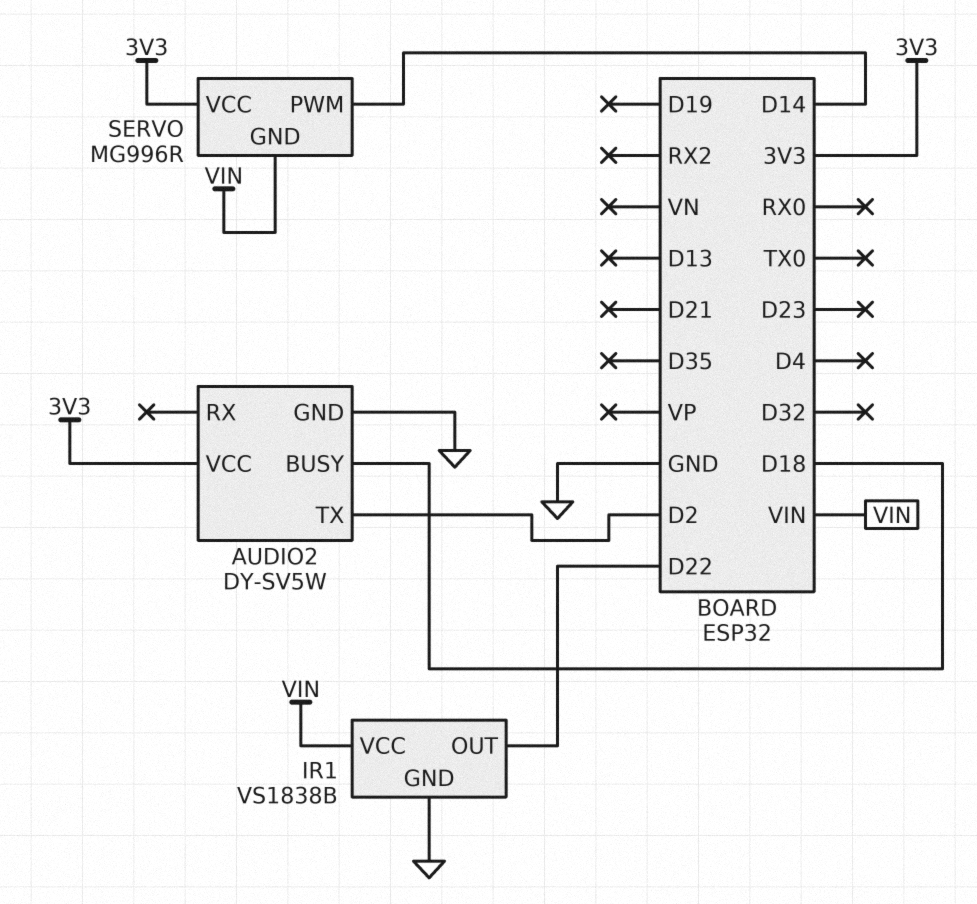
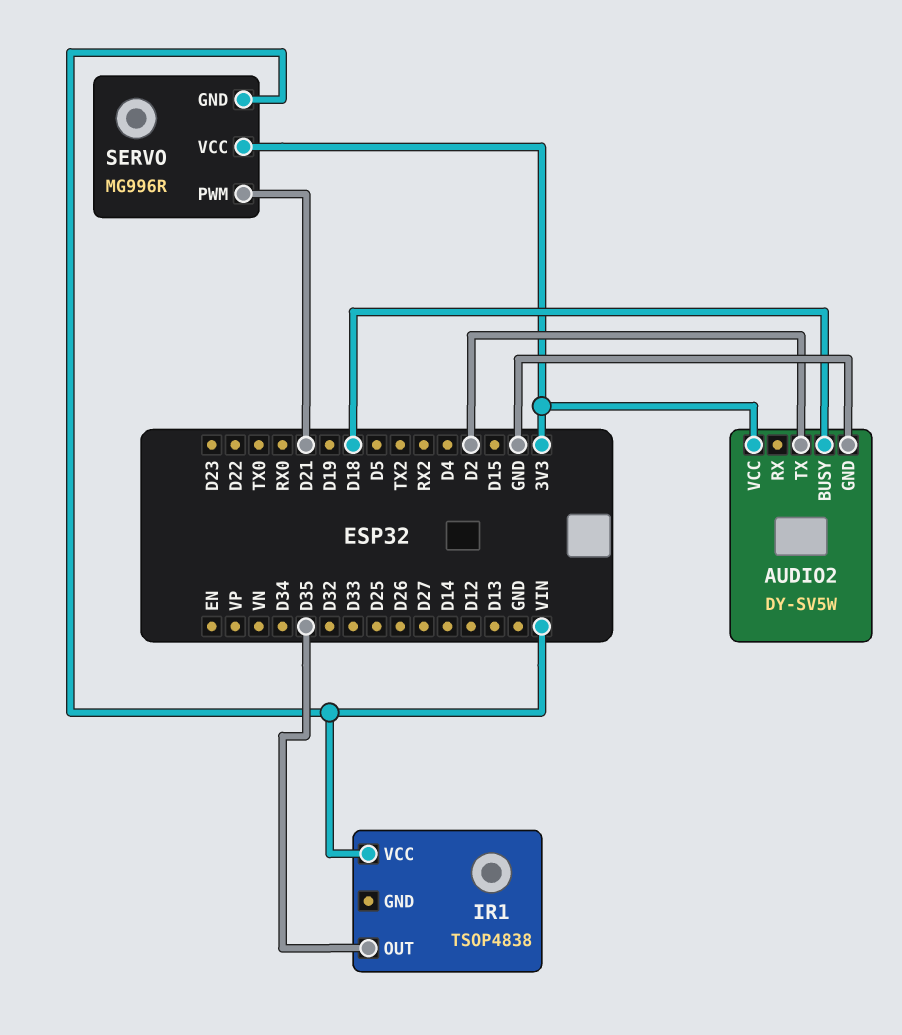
IR1: VS1838B -> TSOP4838
IR1 pin GND: GND -> none
IR1 pin OUT: D22 -> D35
SERVO pin PWM: D14 -> D21

